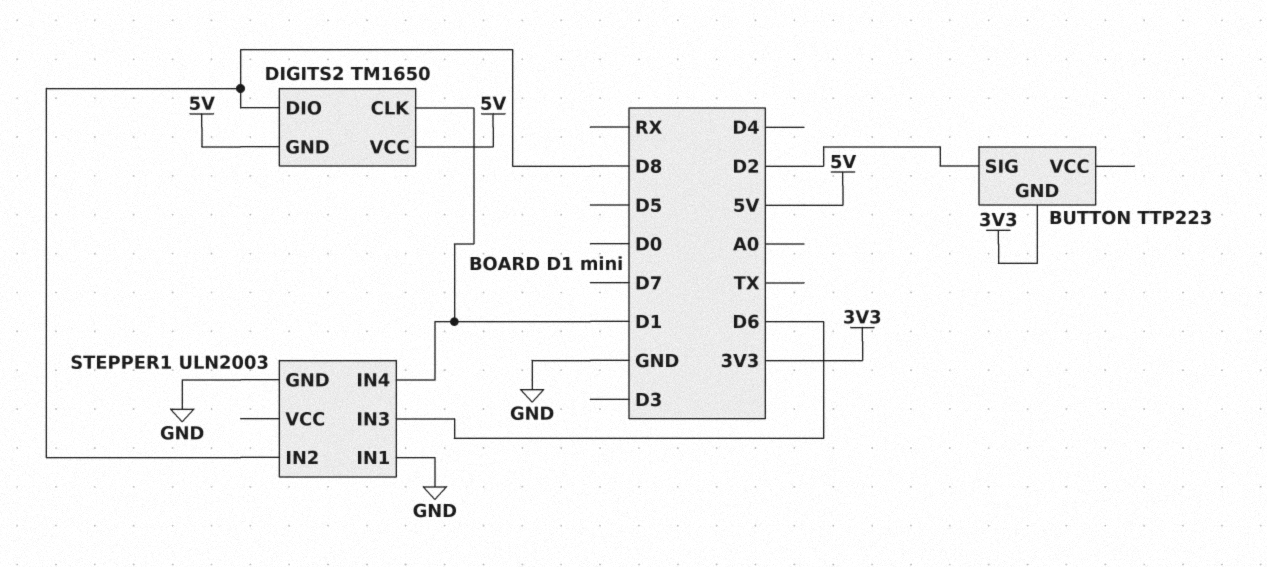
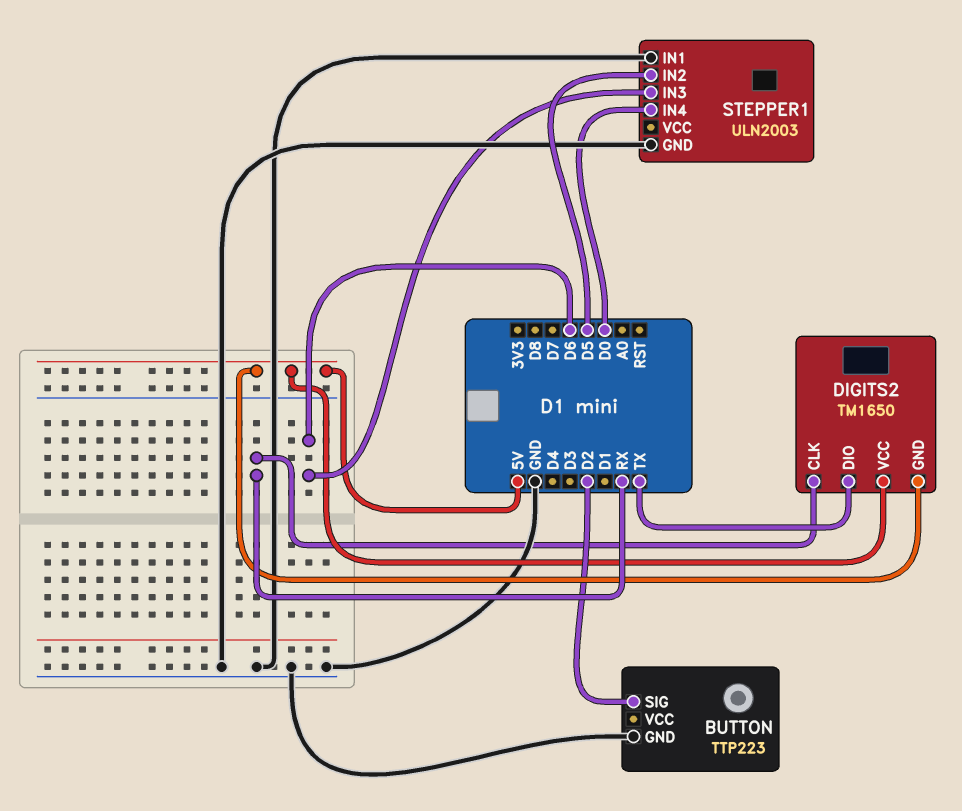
BUTTON pin GND: 3V3 -> GND
DIGITS2 pin CLK: D1 -> RX
DIGITS2 pin DIO: D8 -> TX
STEPPER1 pin IN2: D8 -> D5
STEPPER1 pin IN4: D1 -> D0

